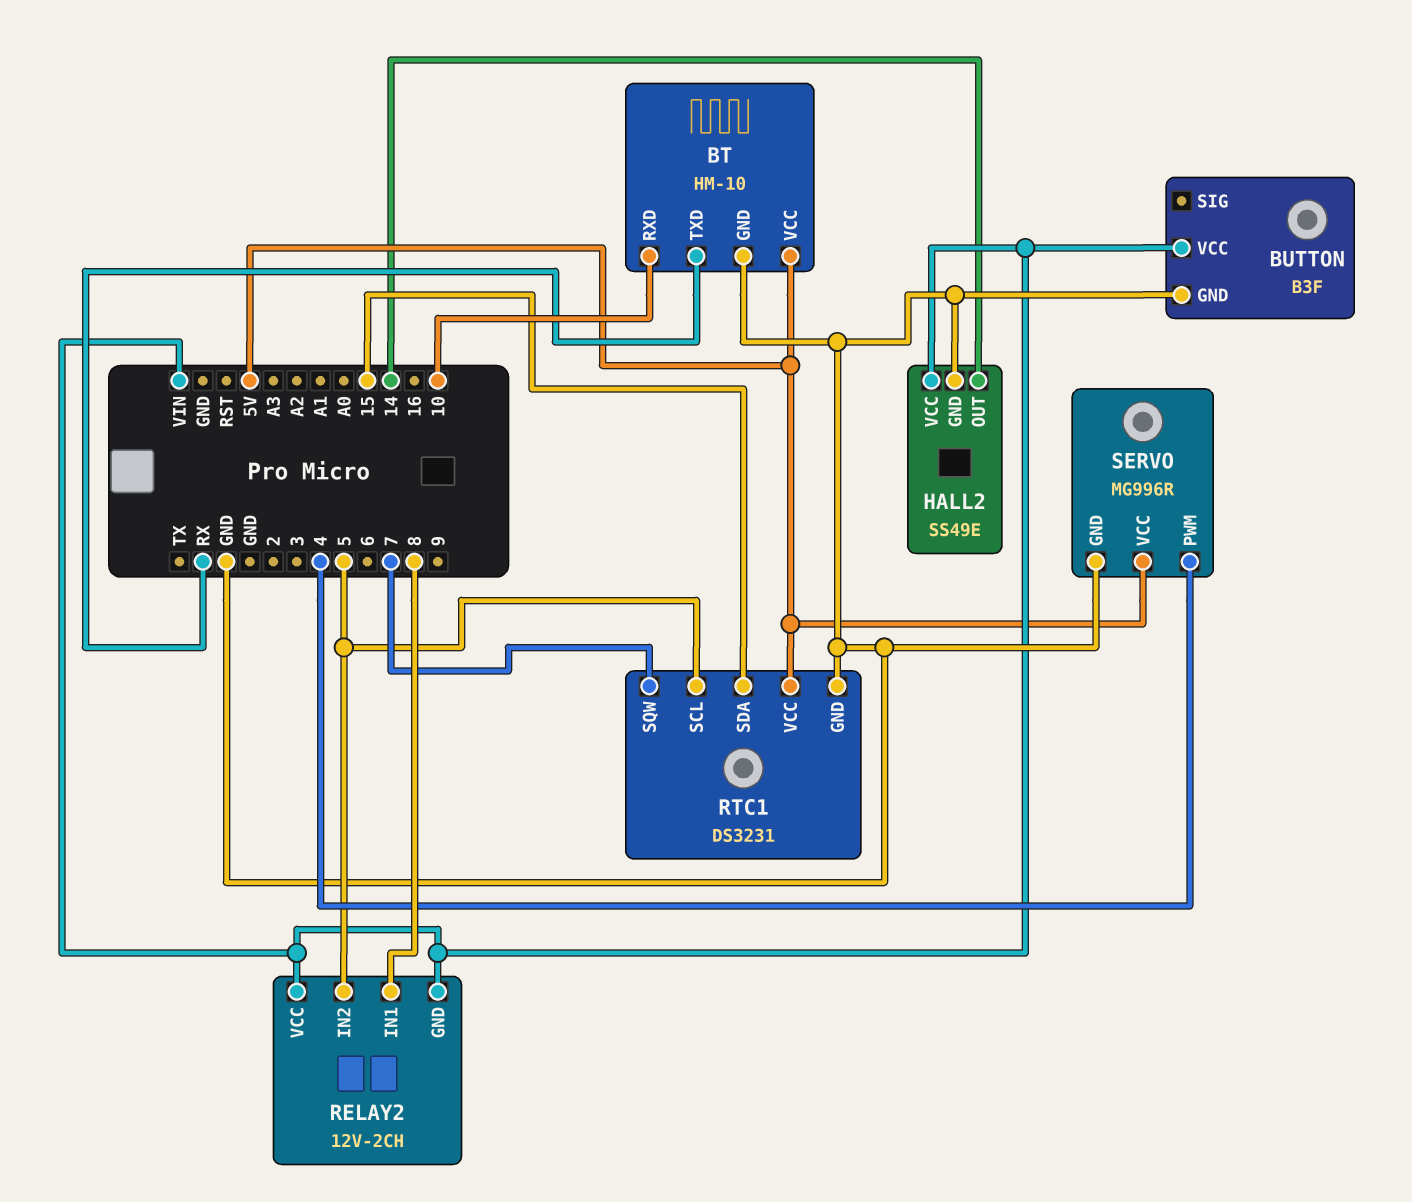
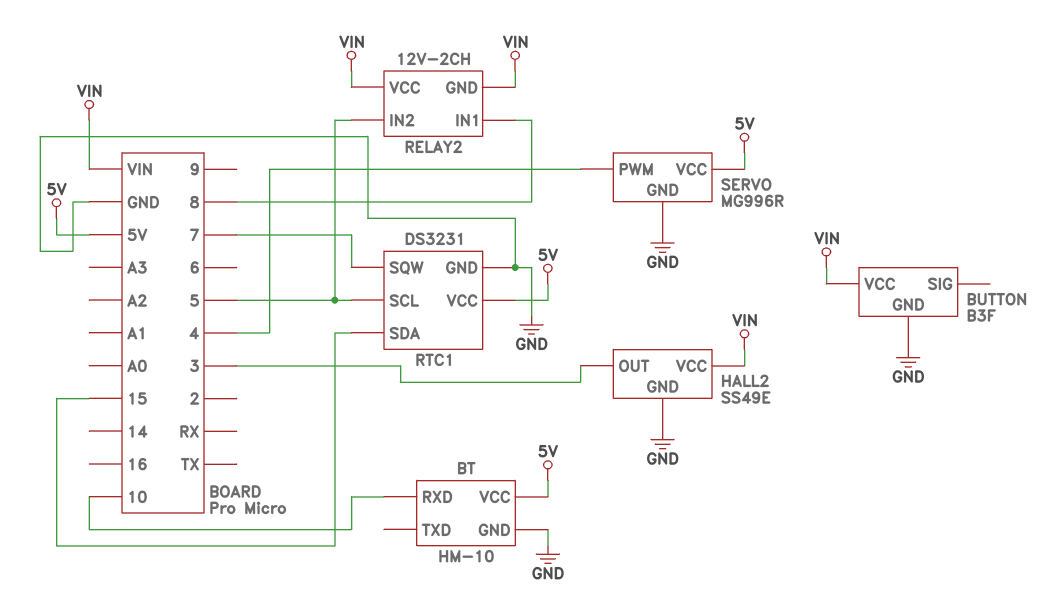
BT pin TXD: RX -> none
HALL2 pin OUT: 14 -> 3

